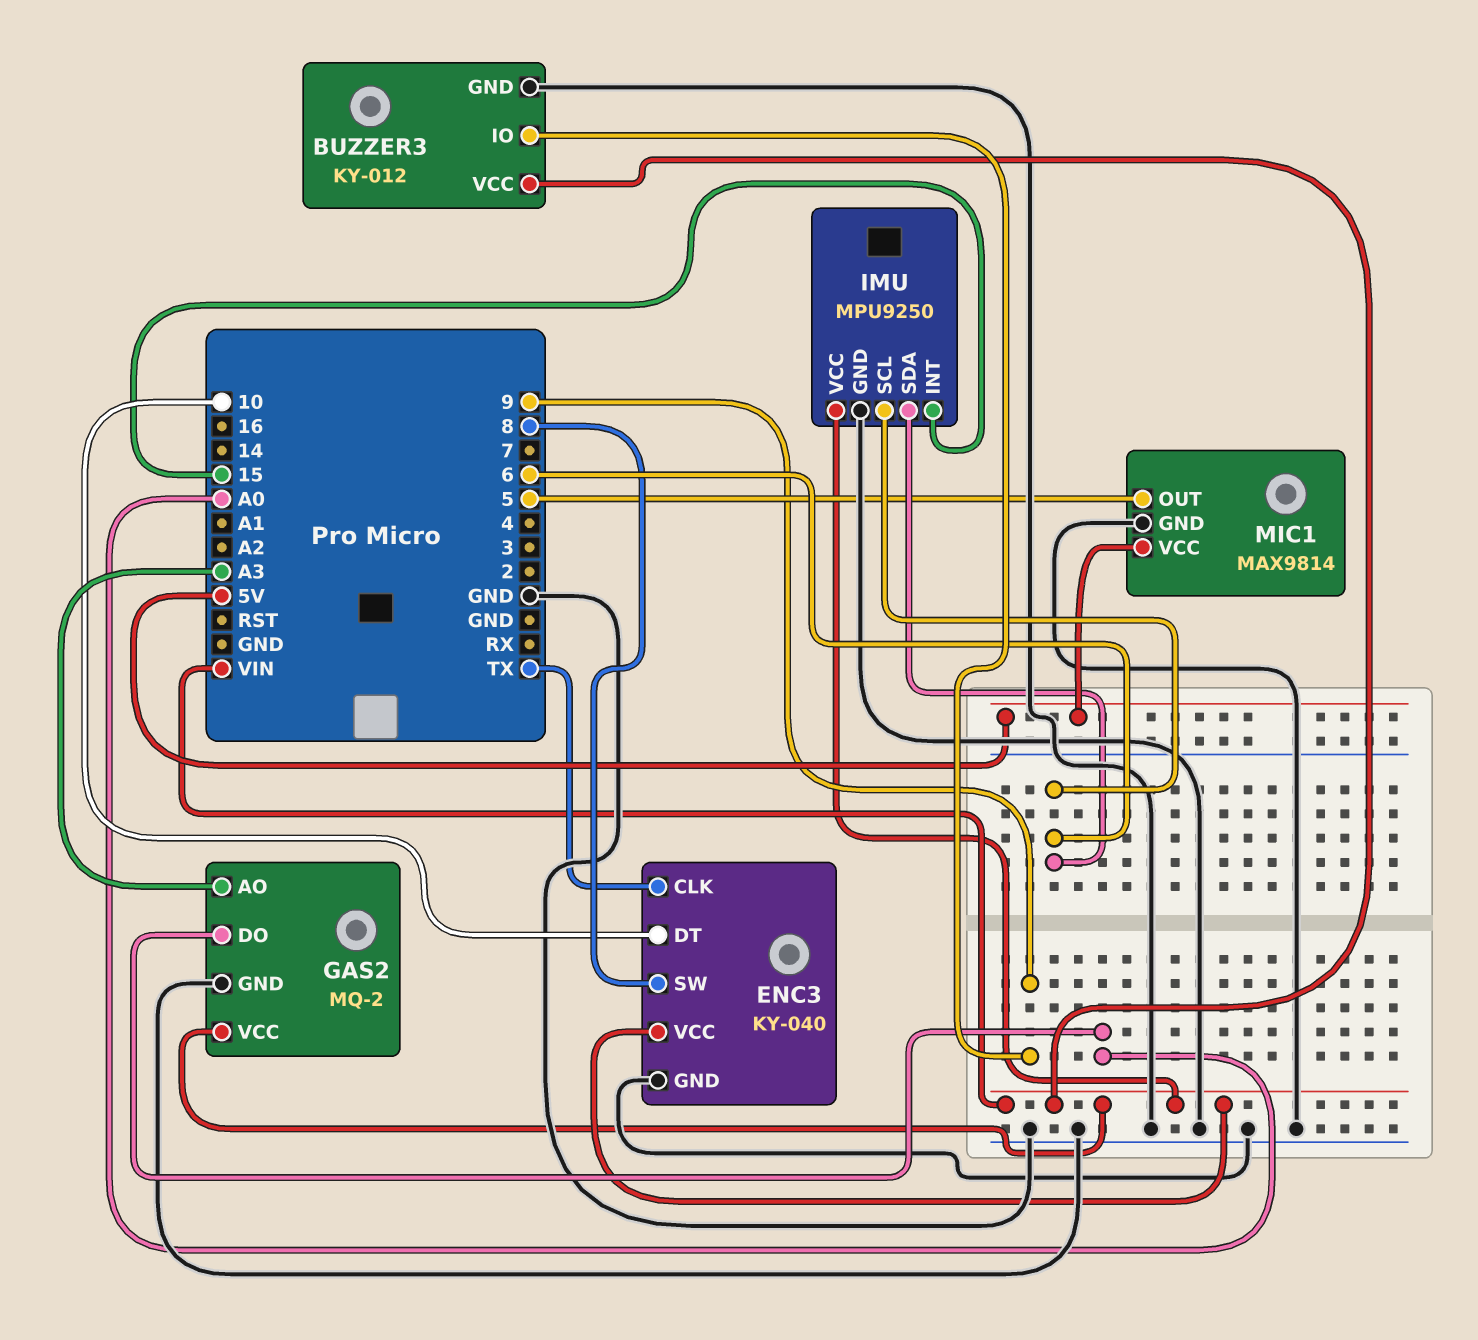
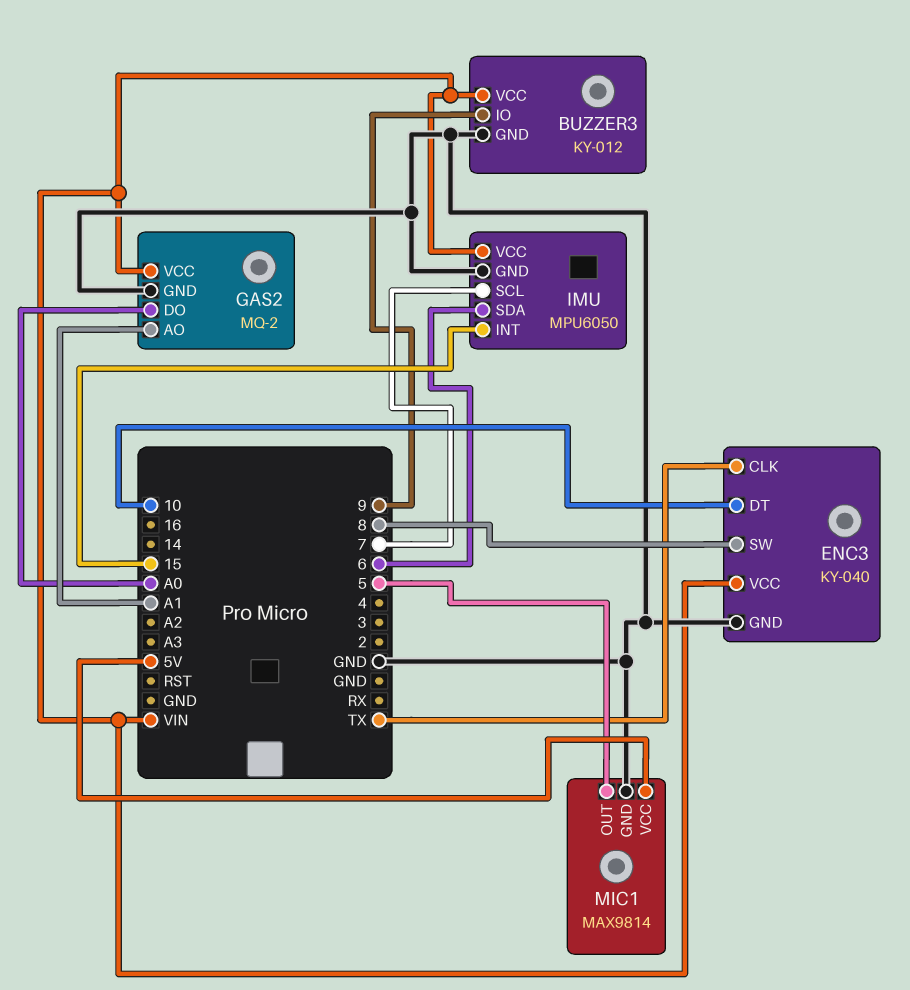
GAS2 pin AO: A3 -> A1
IMU: MPU9250 -> MPU6050
IMU pin SCL: 6 -> 7

